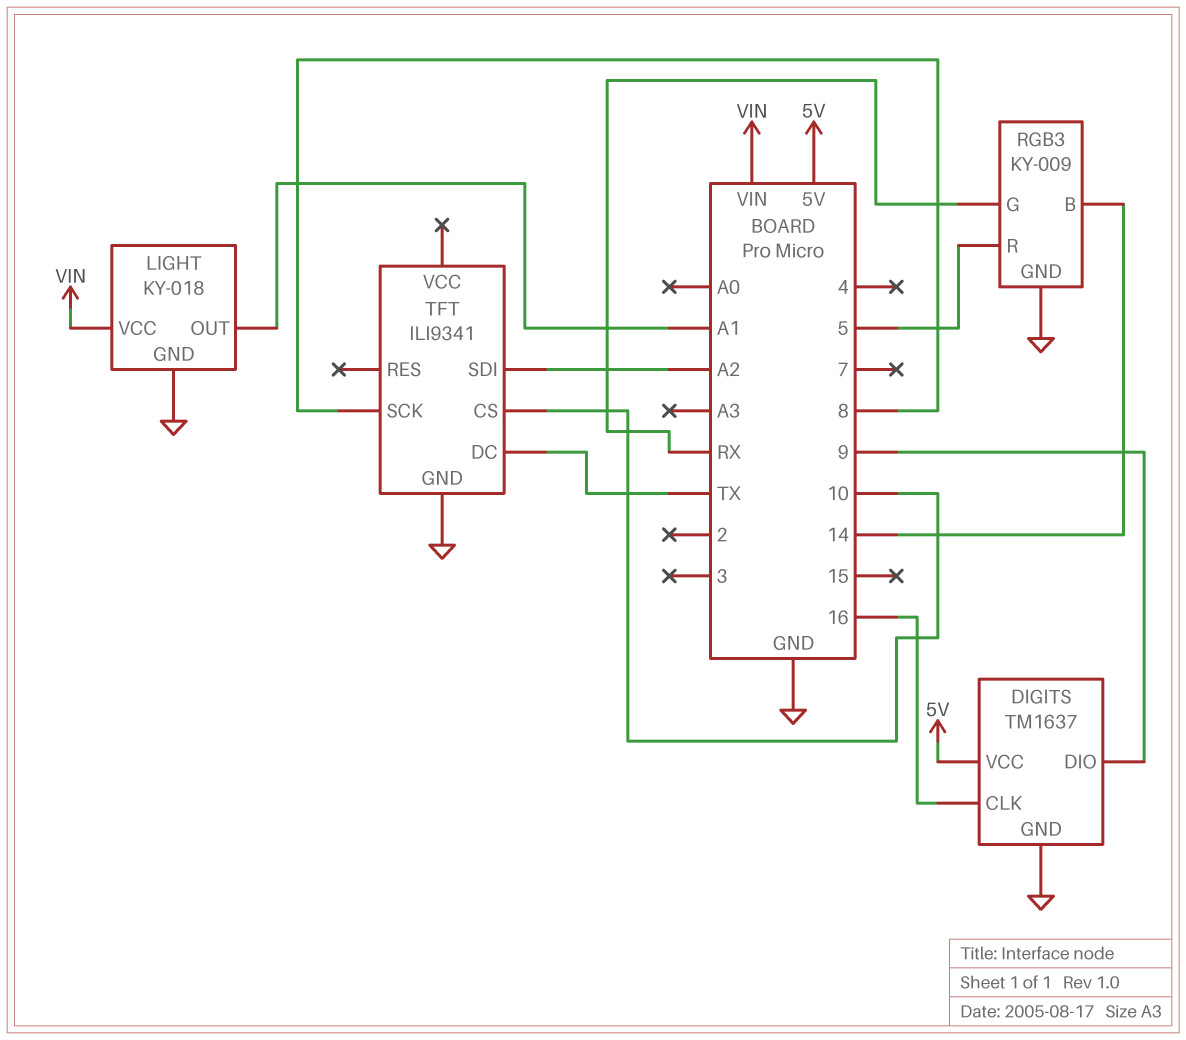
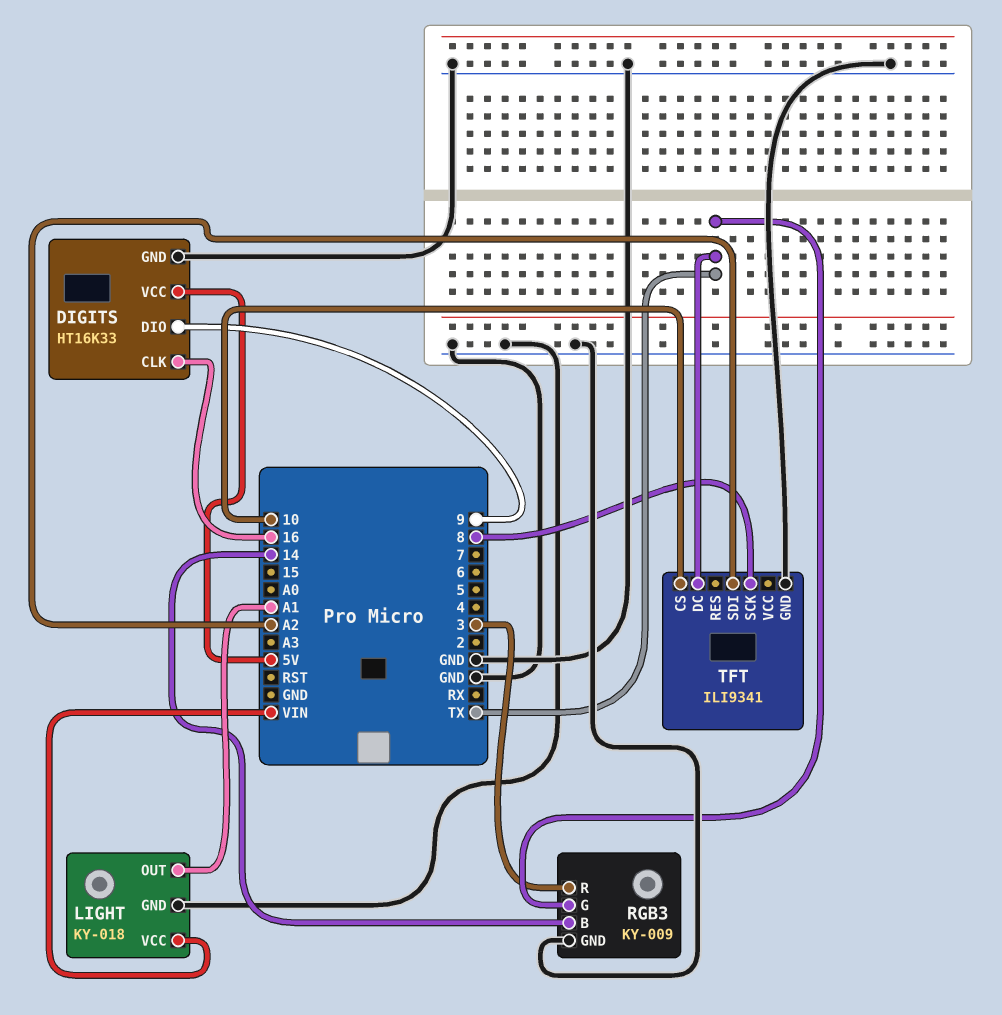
DIGITS: TM1637 -> HT16K33
RGB3 pin G: RX -> TX
RGB3 pin R: 5 -> 3

